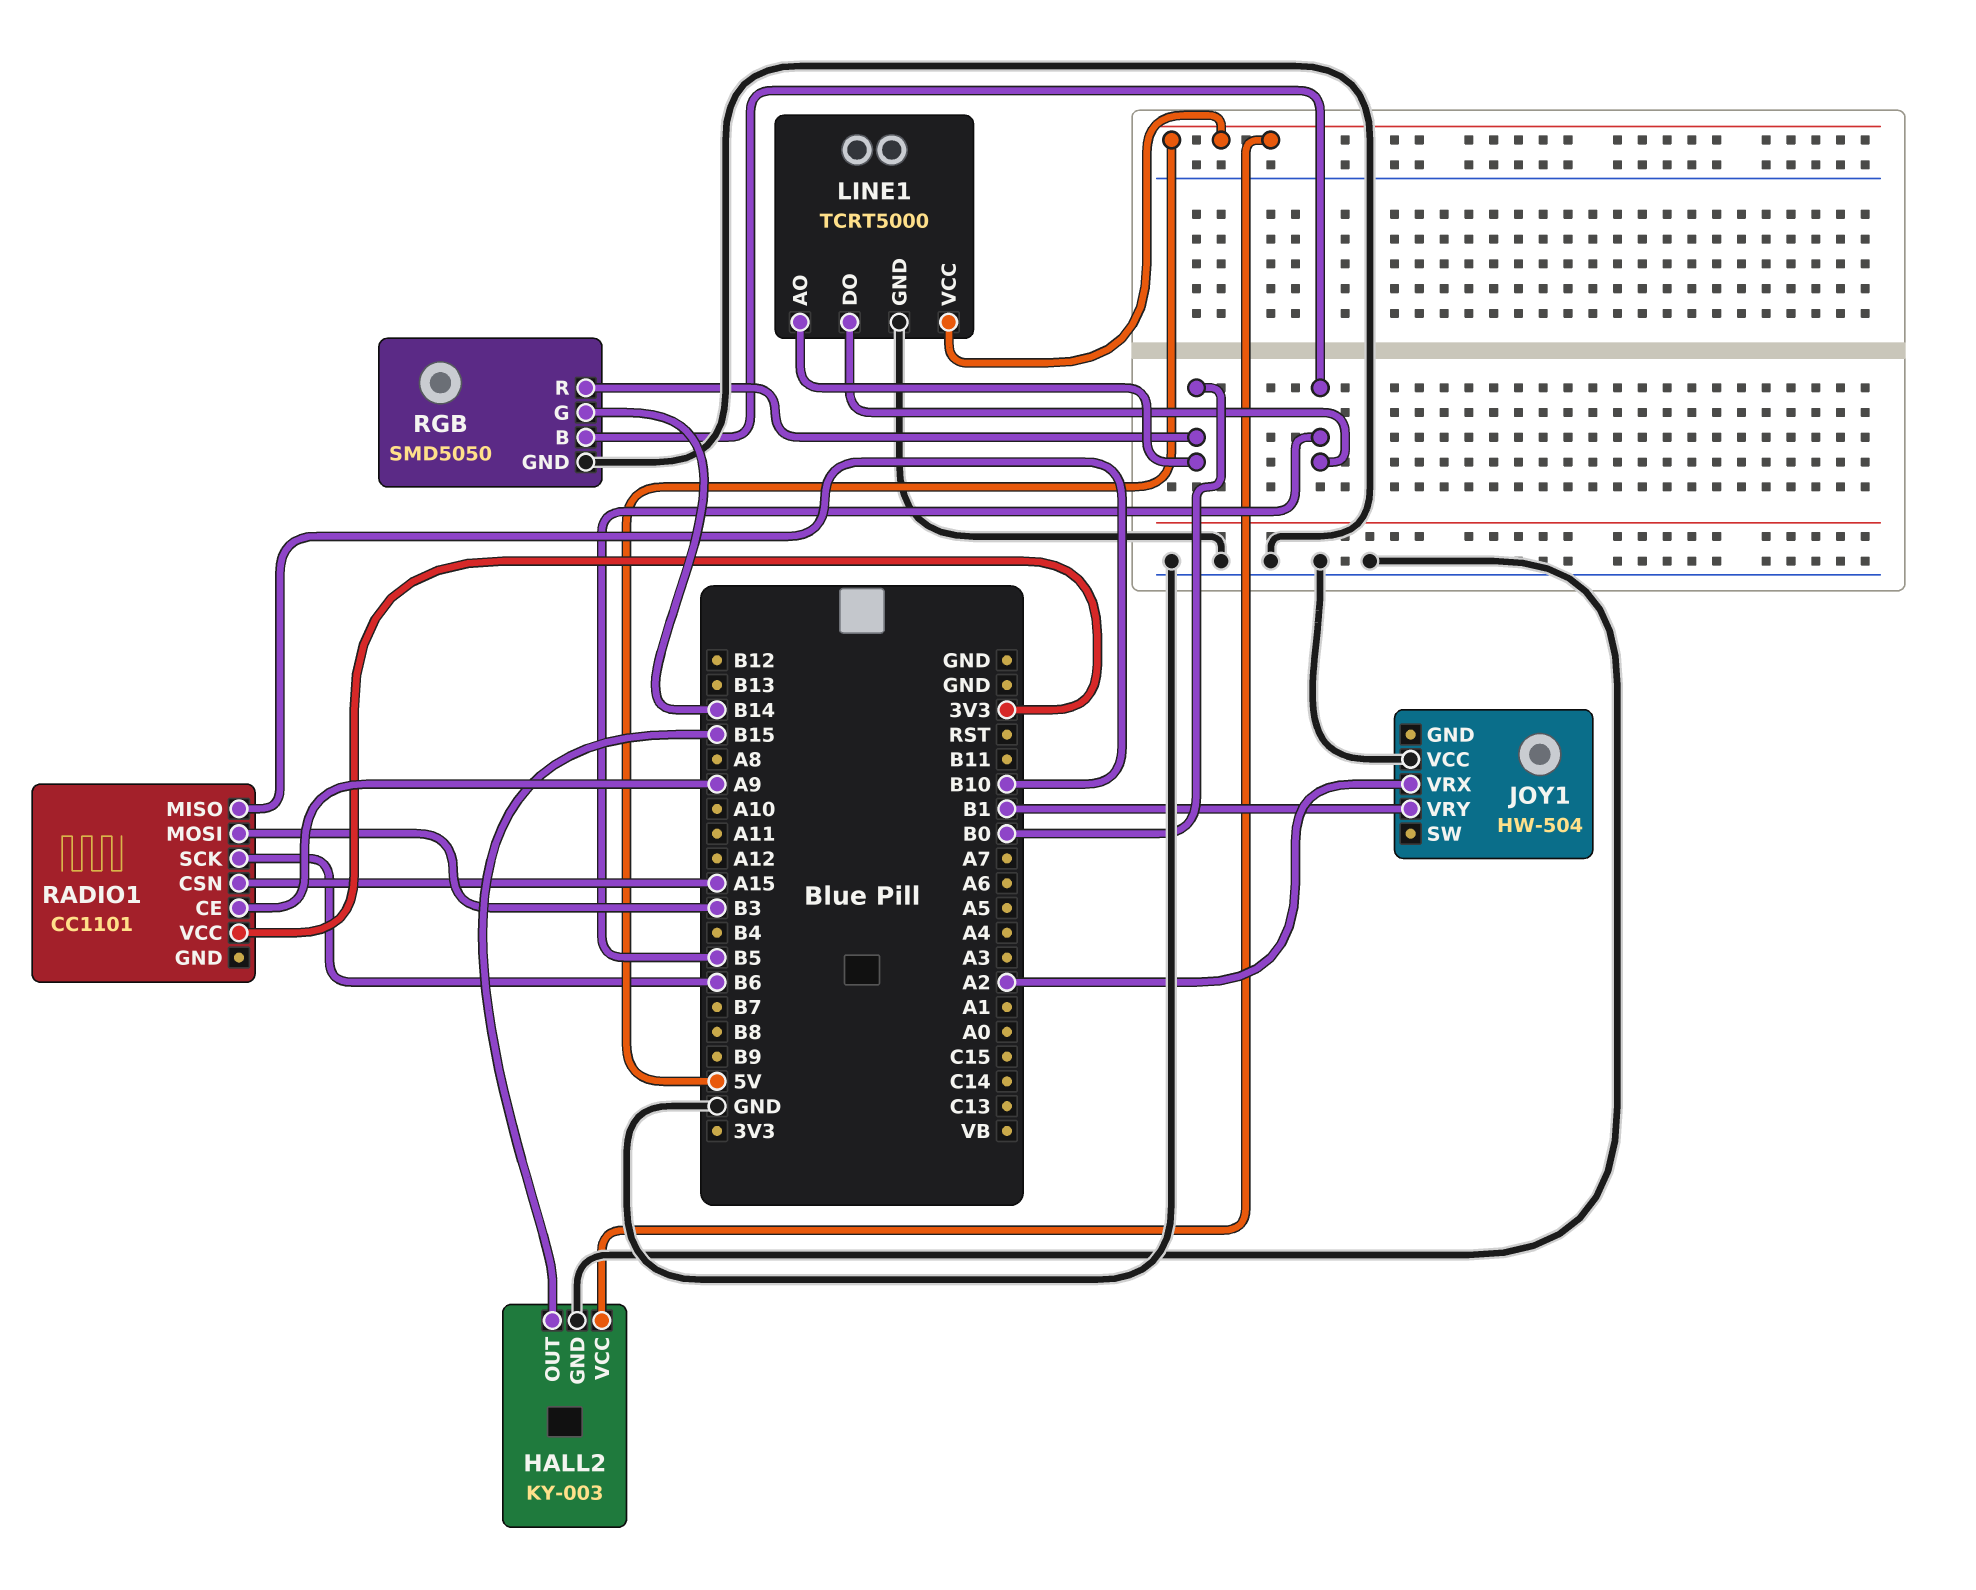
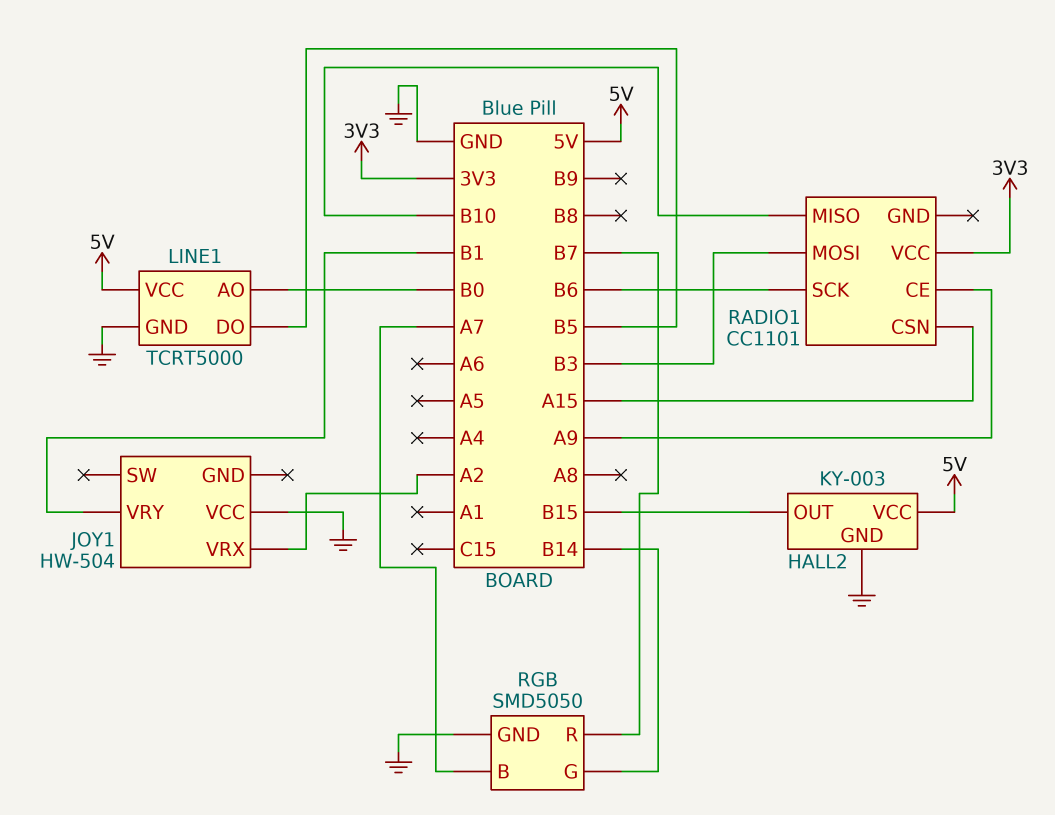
RGB pin B: B5 -> A7
RGB pin R: B0 -> B7

